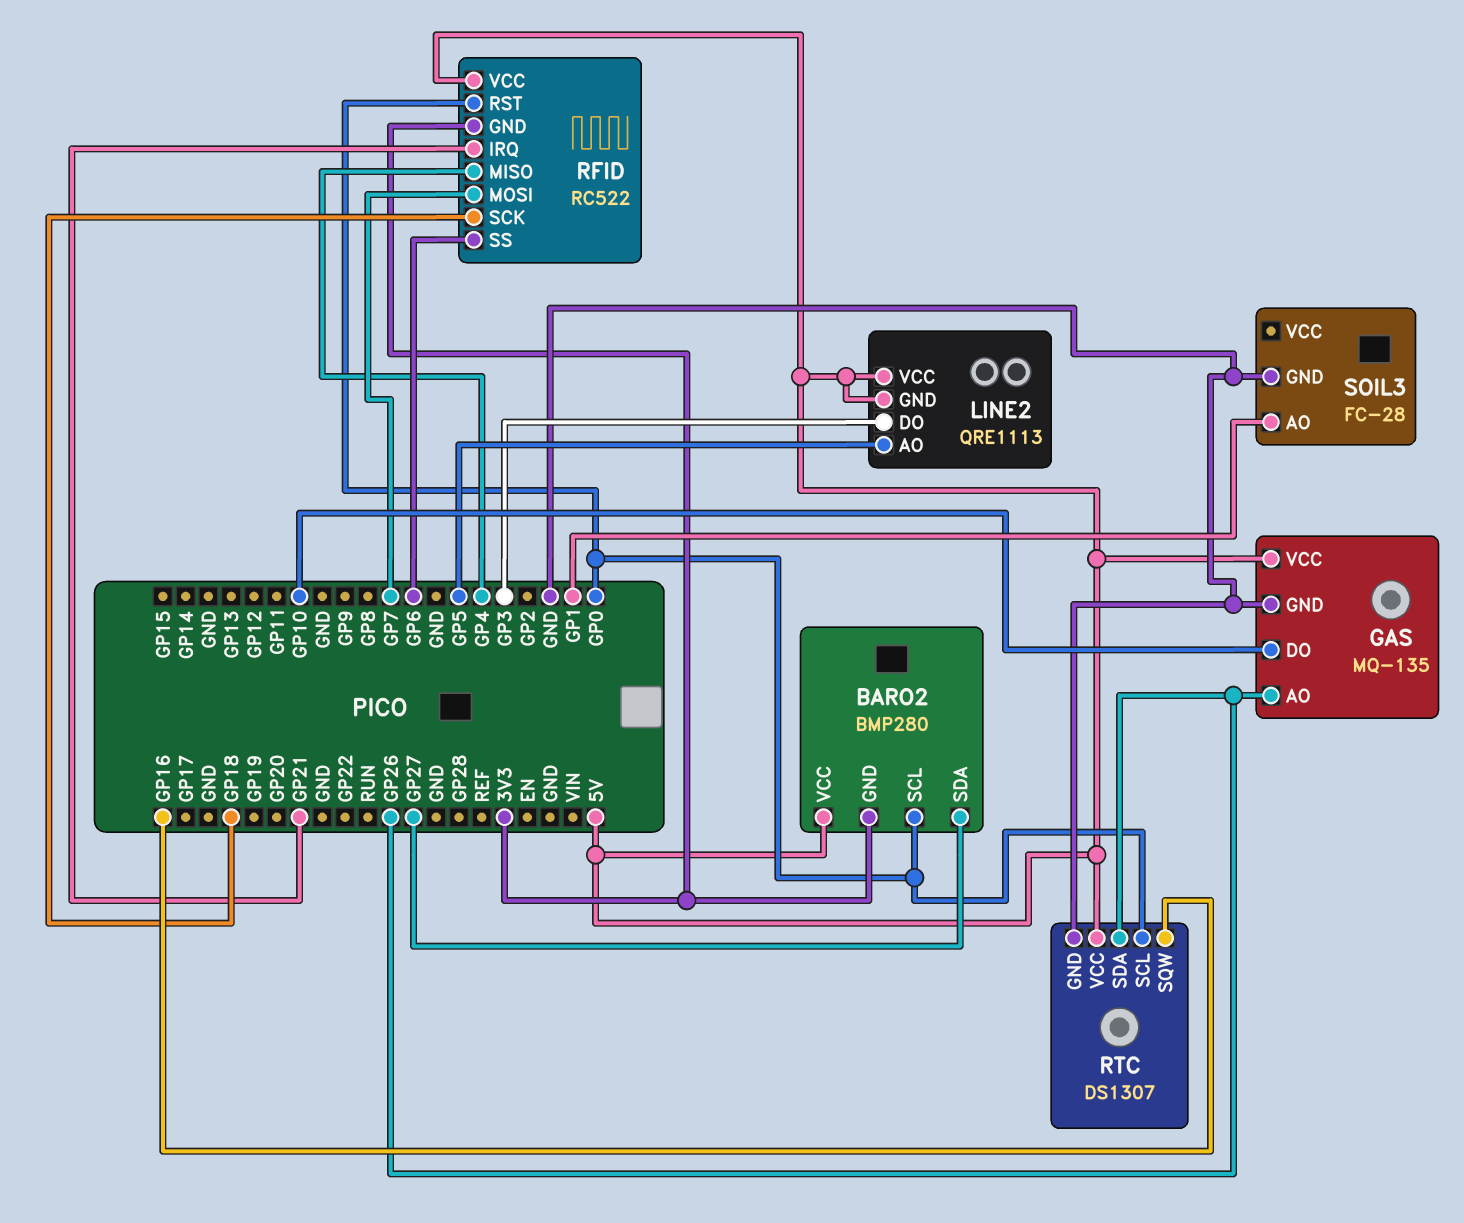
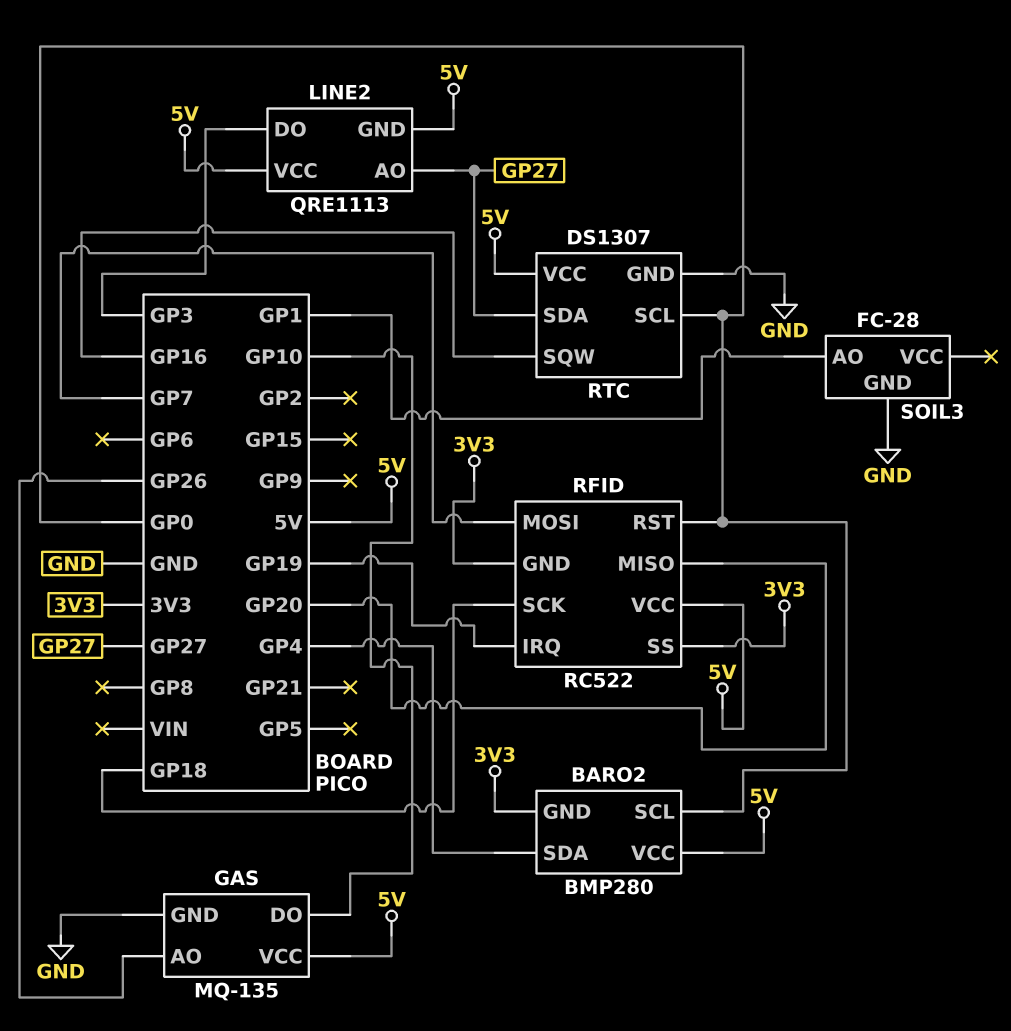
BARO2 pin SDA: GP27 -> GP4
LINE2 pin AO: GP5 -> GP27
RFID pin IRQ: GP21 -> GP19
RFID pin MISO: GP4 -> GP20
RFID pin SS: GP6 -> 3V3
RTC pin SDA: GP26 -> GP27

